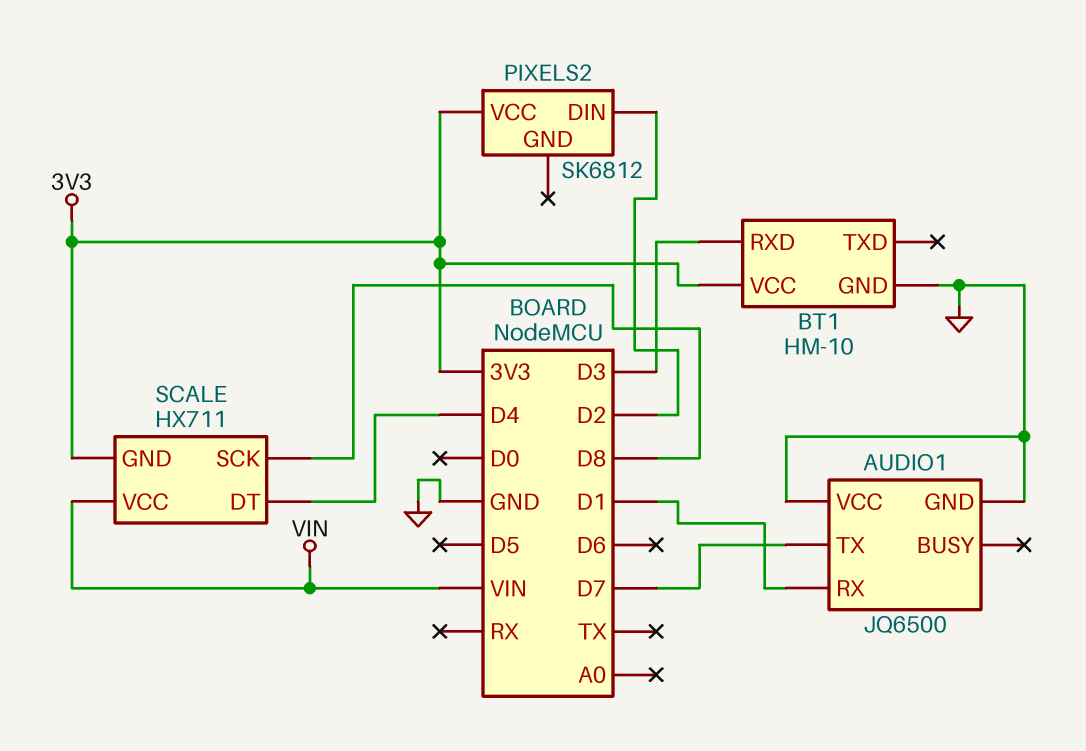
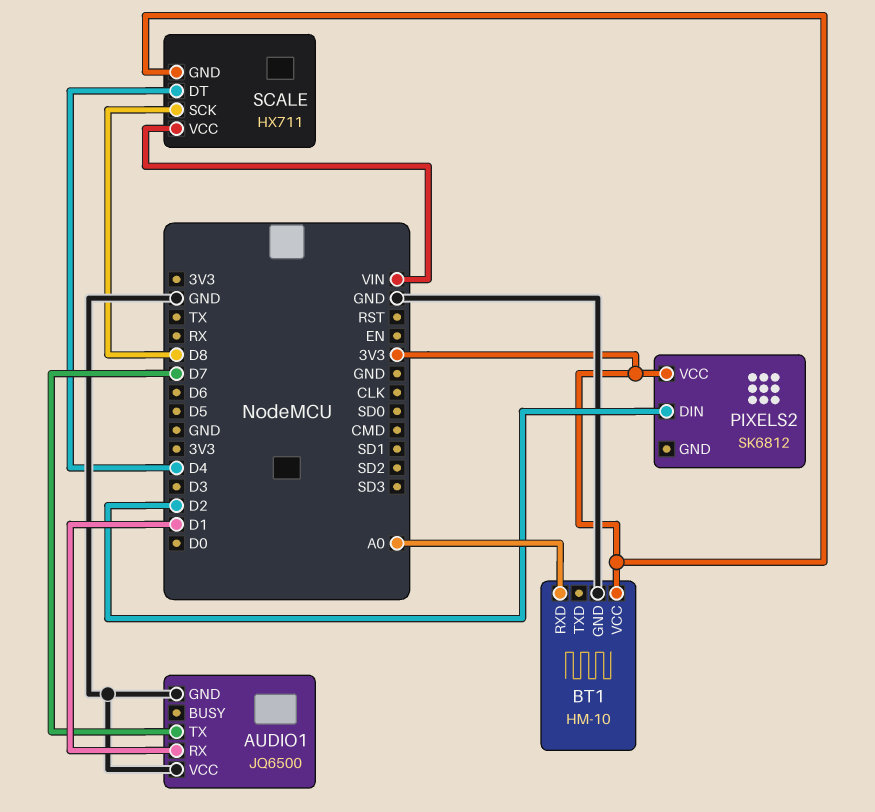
BT1 pin RXD: D3 -> A0

